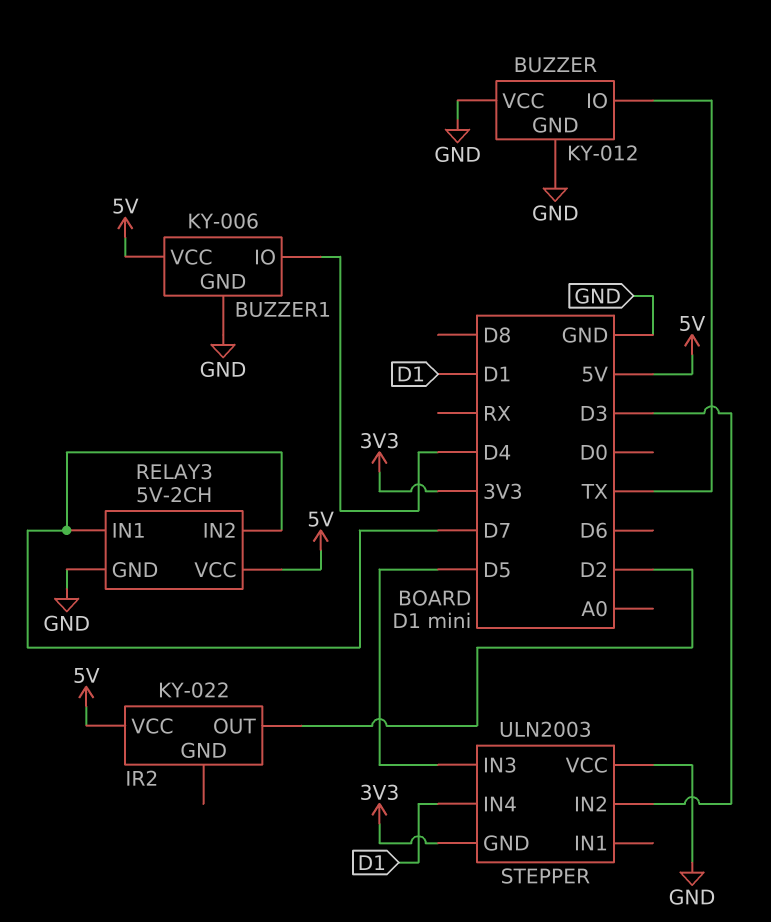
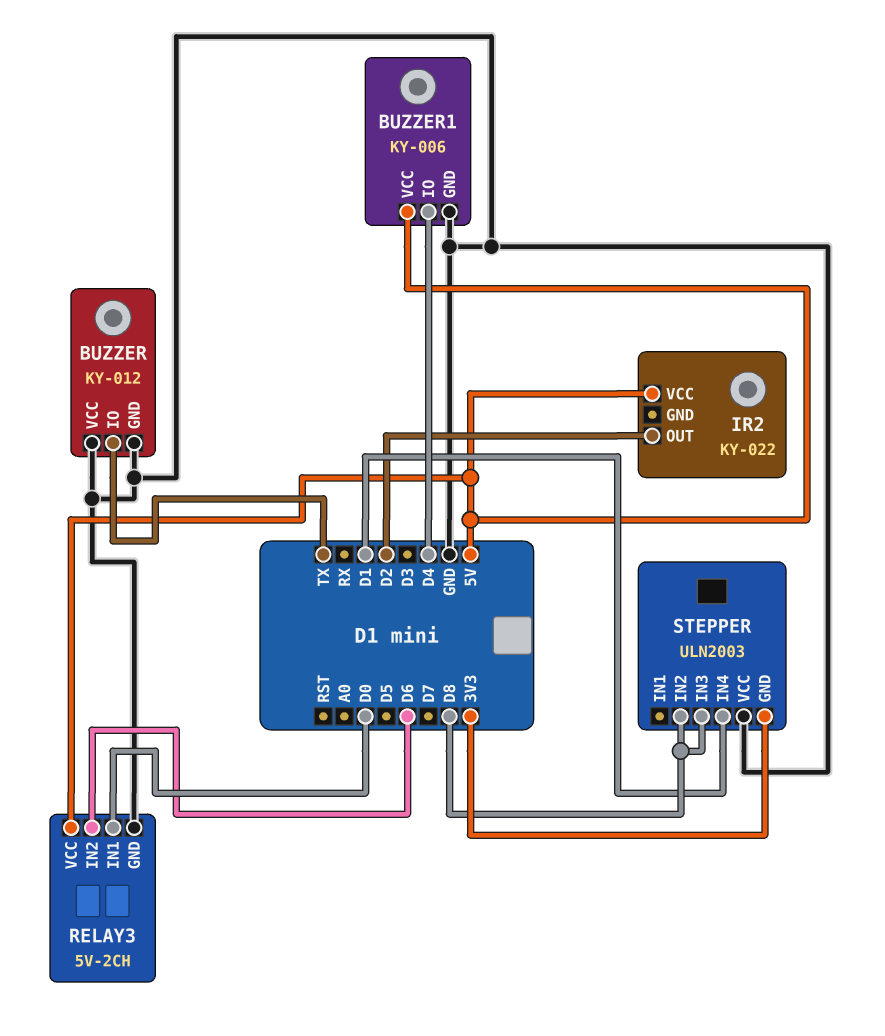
RELAY3 pin IN1: D7 -> D0
RELAY3 pin IN2: D7 -> D6
STEPPER pin IN2: D3 -> D8
STEPPER pin IN3: D5 -> D8

